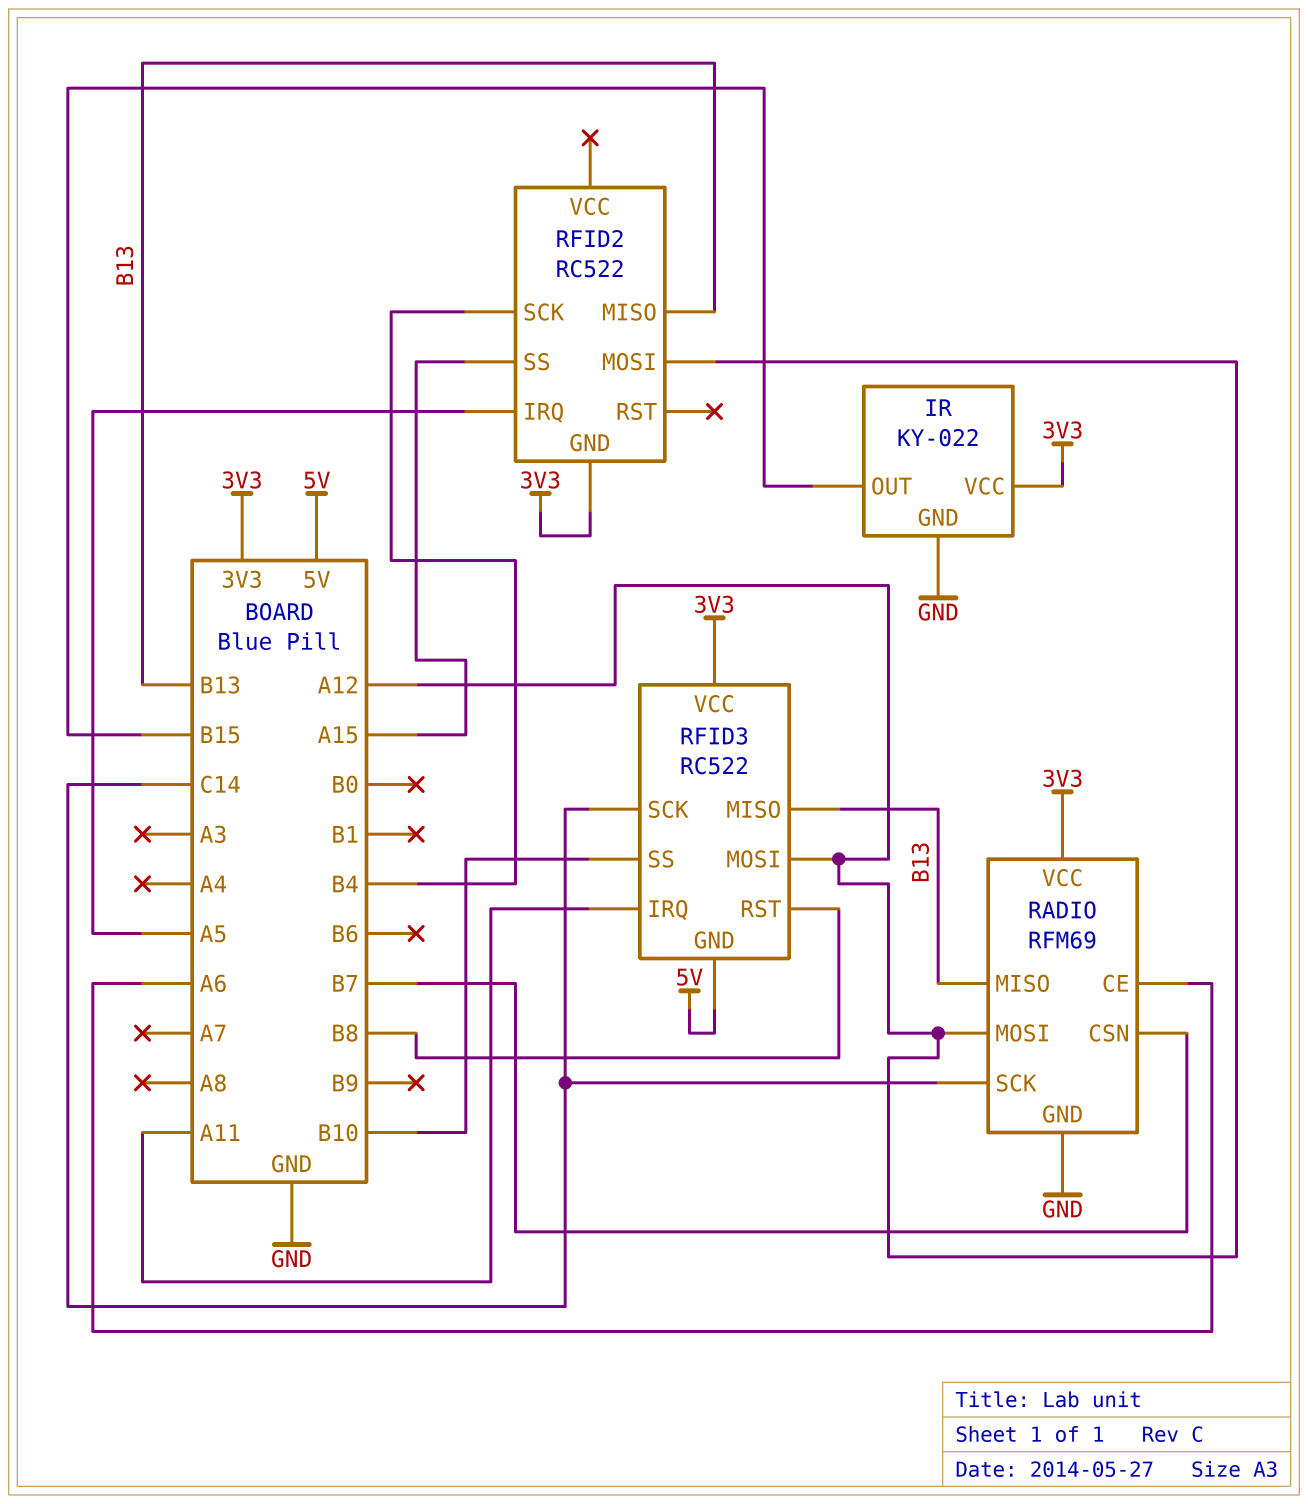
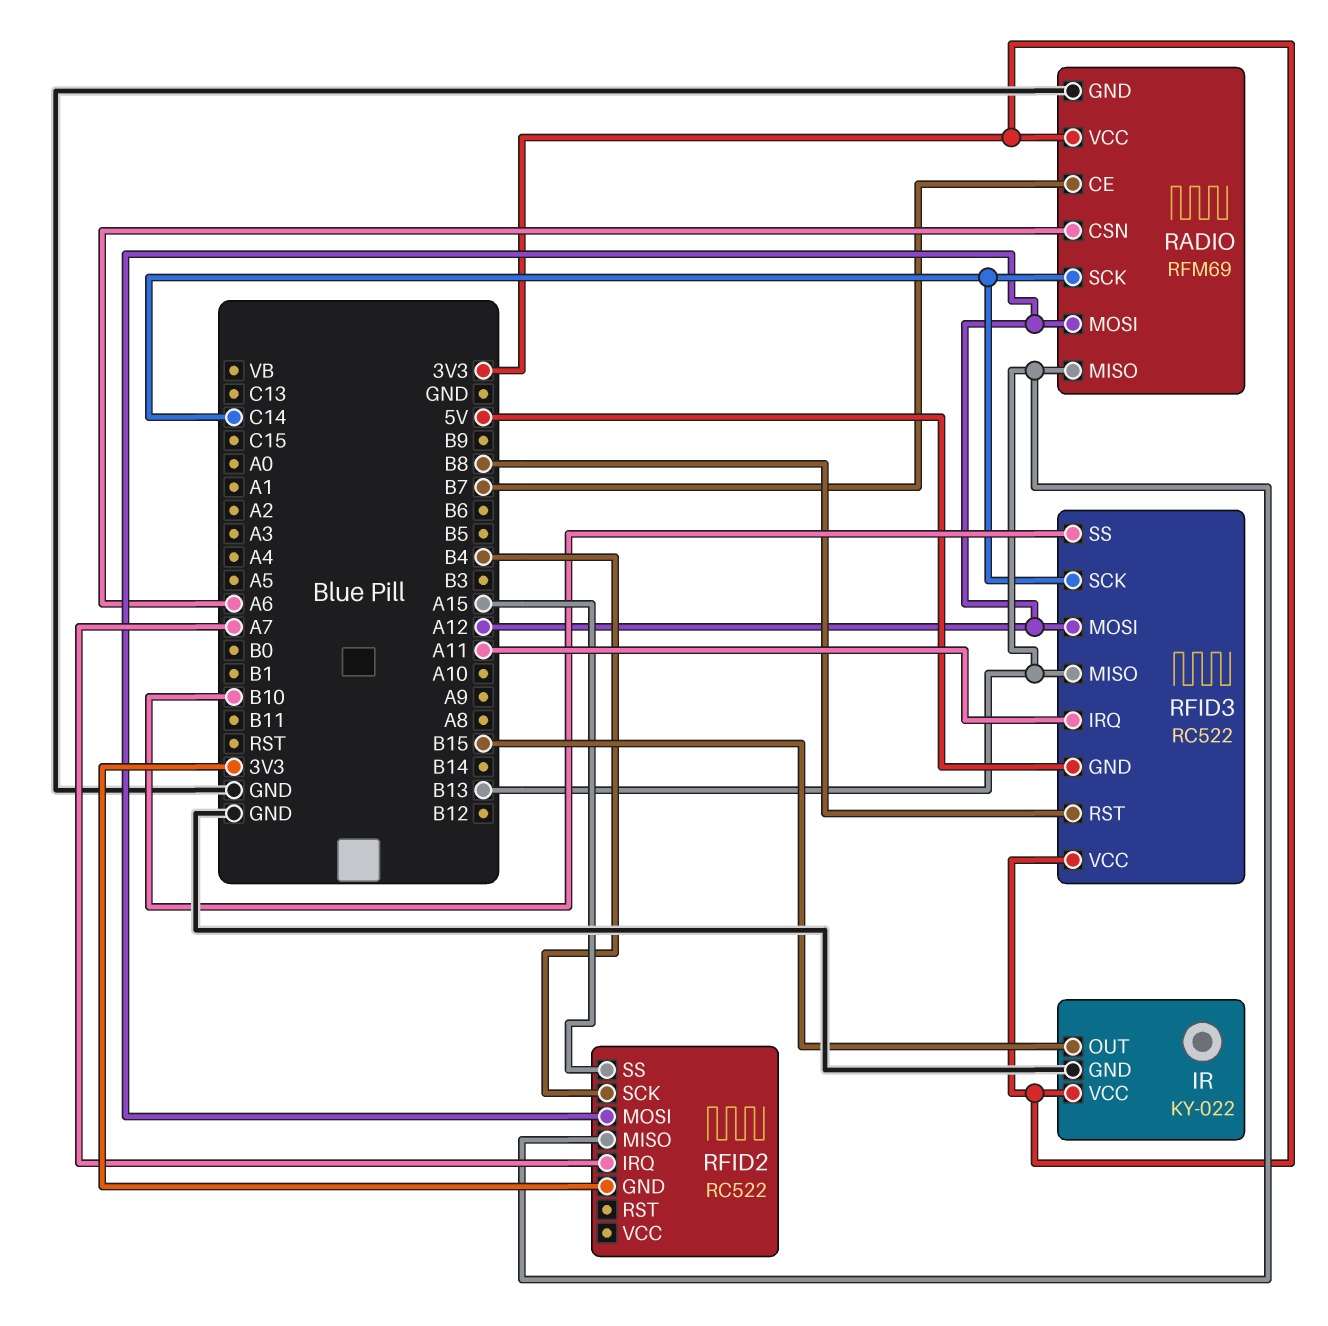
RADIO pin CE: A6 -> B7
RADIO pin CSN: B7 -> A6
RFID2 pin IRQ: A5 -> A7

